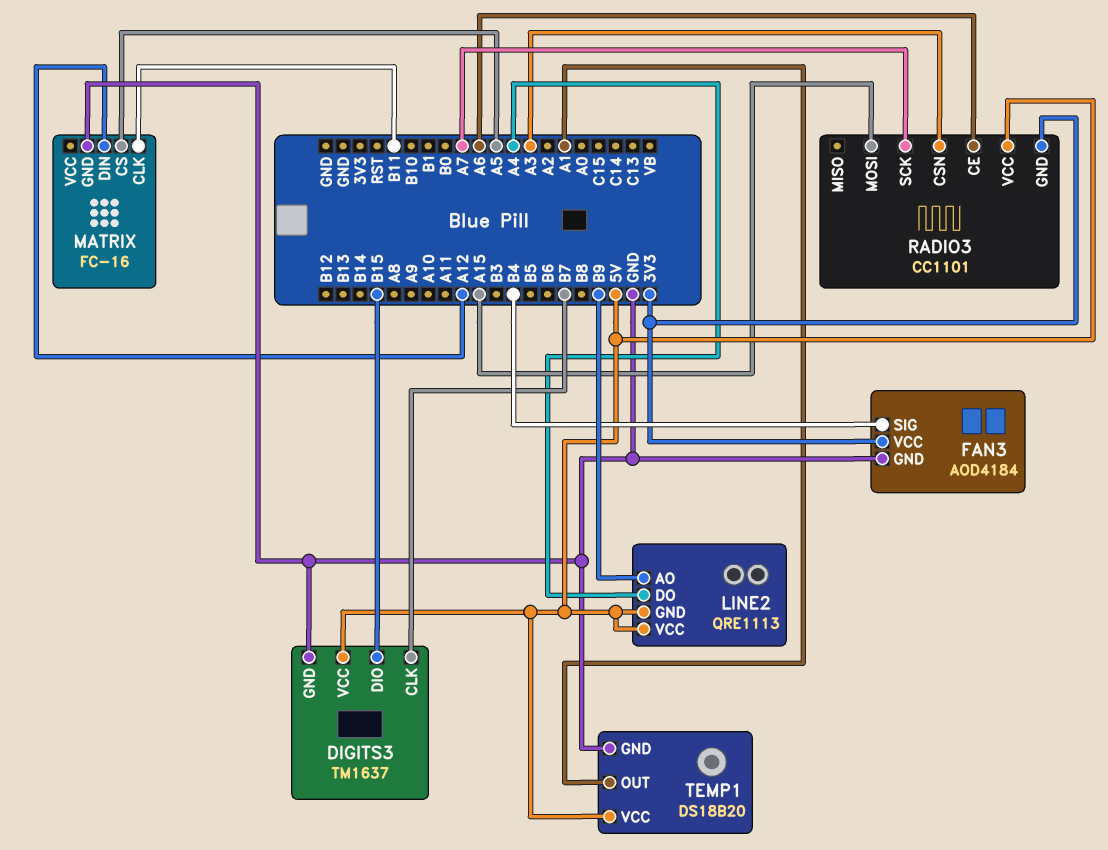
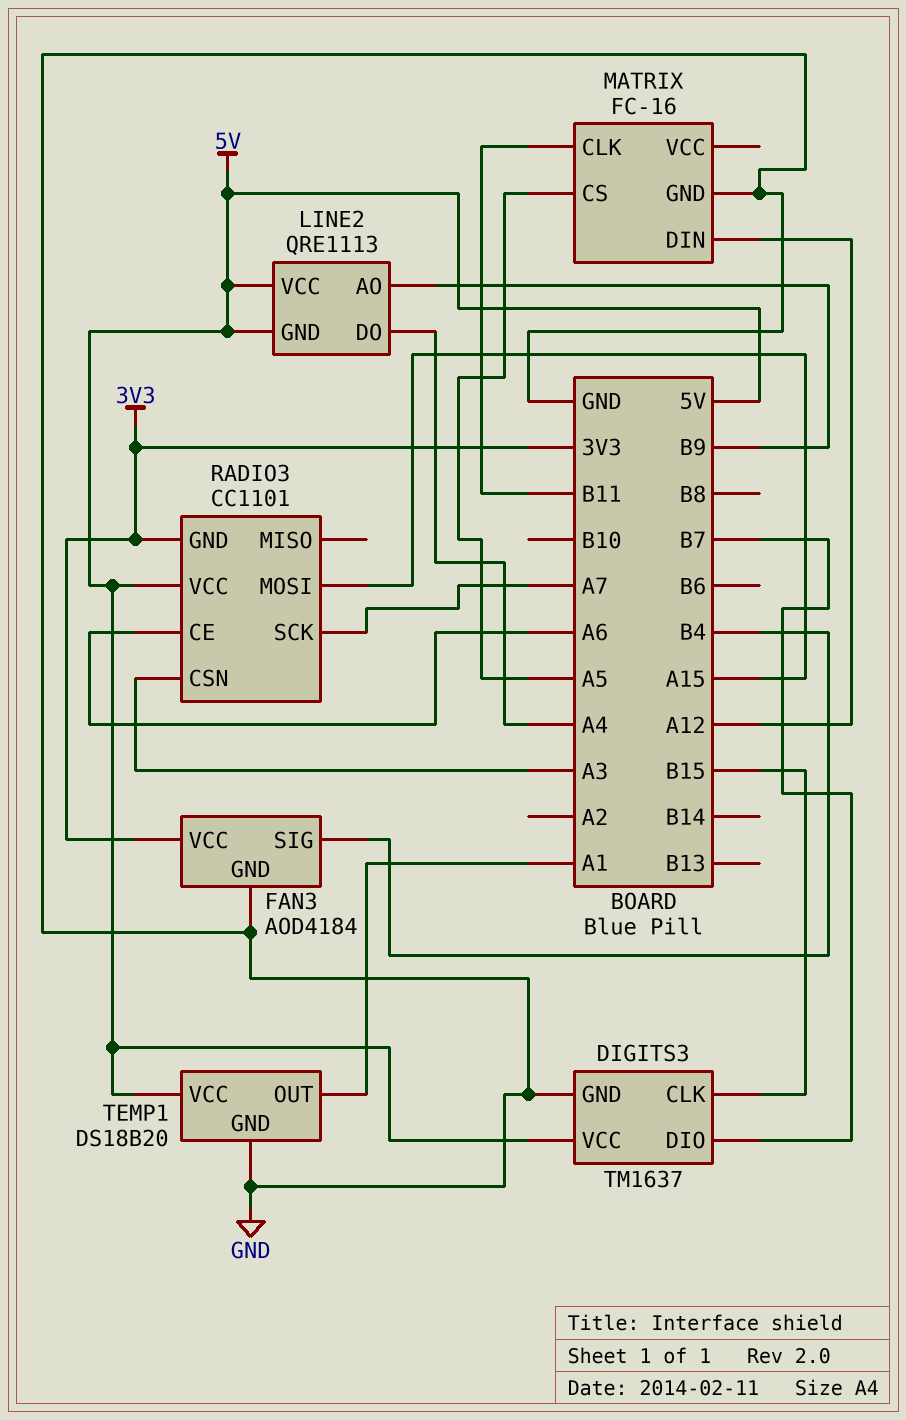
DIGITS3 pin CLK: B7 -> B15
DIGITS3 pin DIO: B15 -> B7

